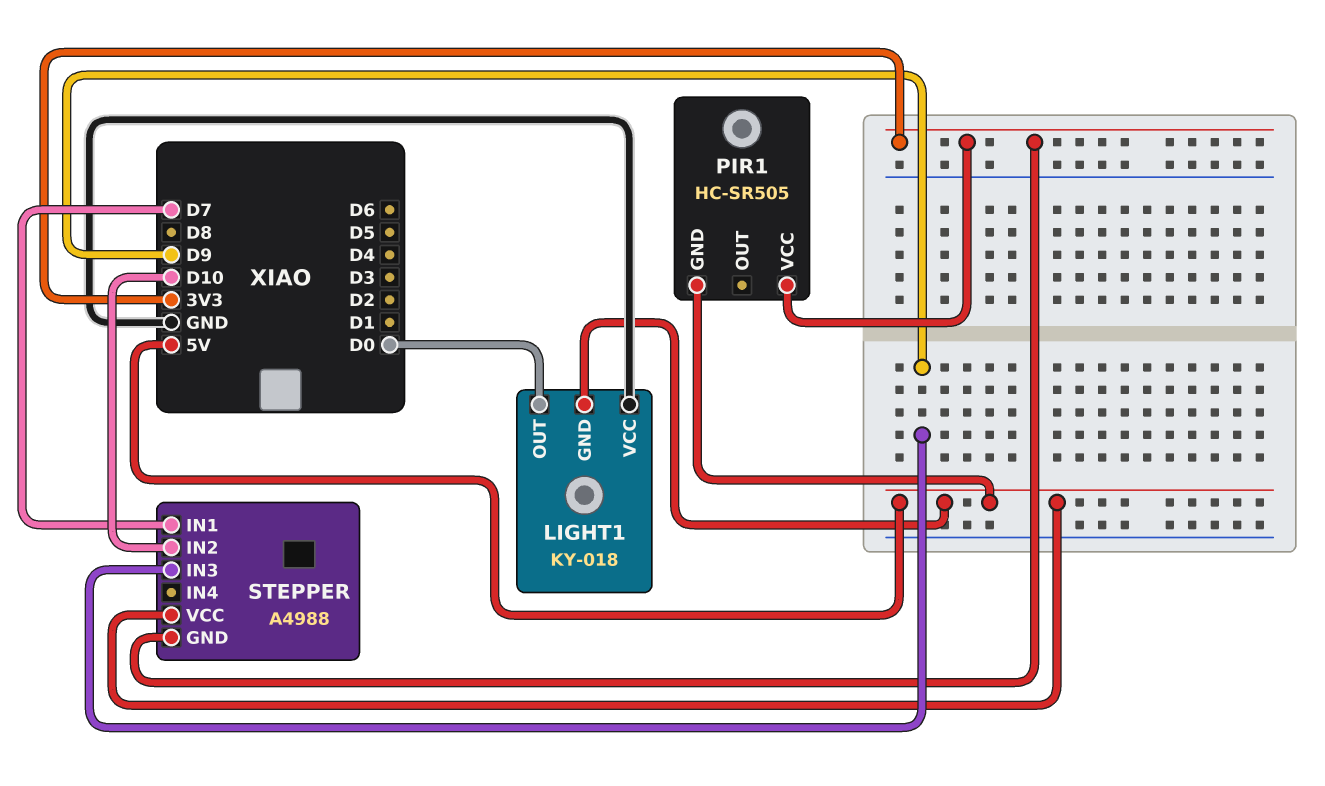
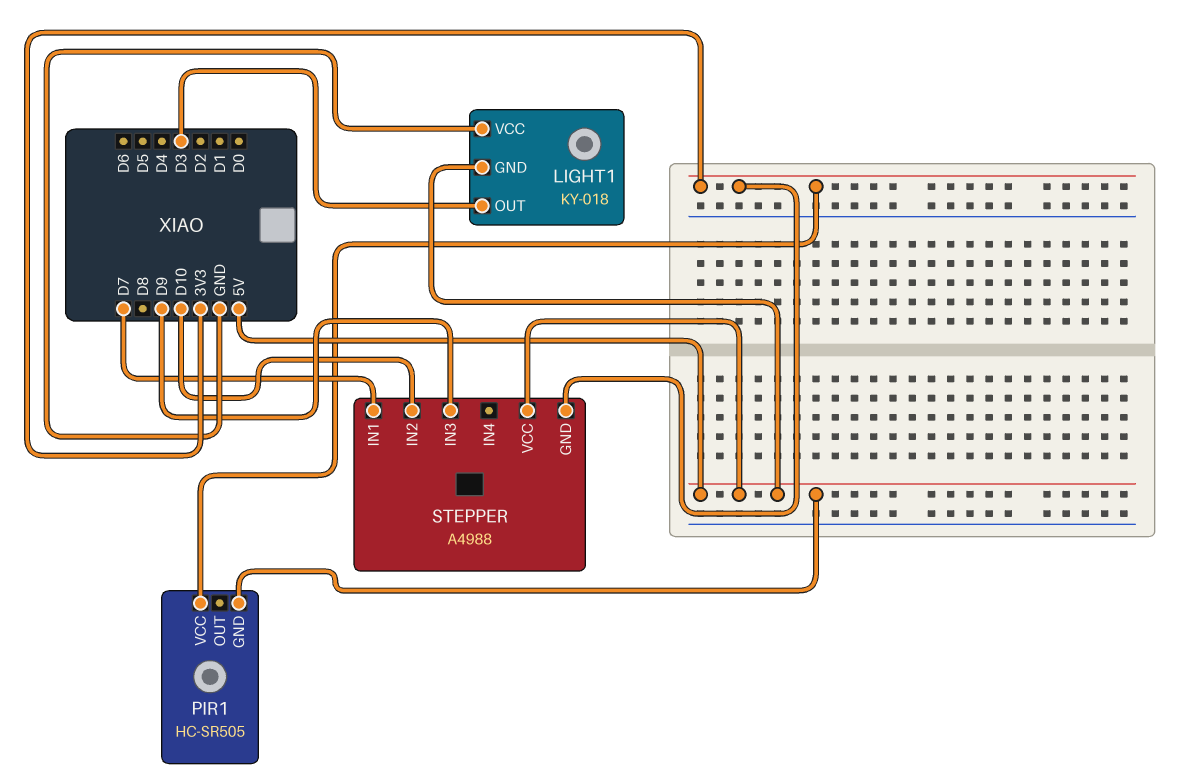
LIGHT1 pin OUT: D0 -> D3

